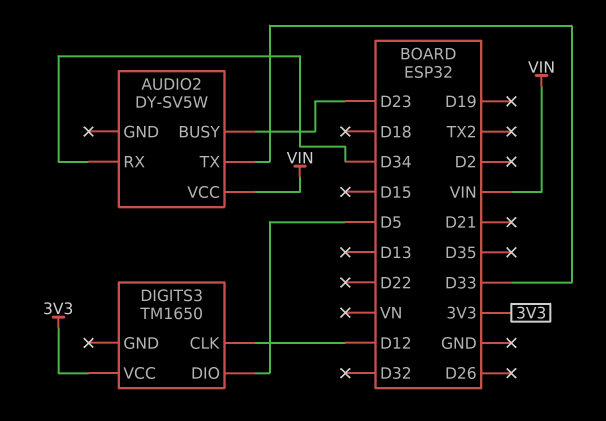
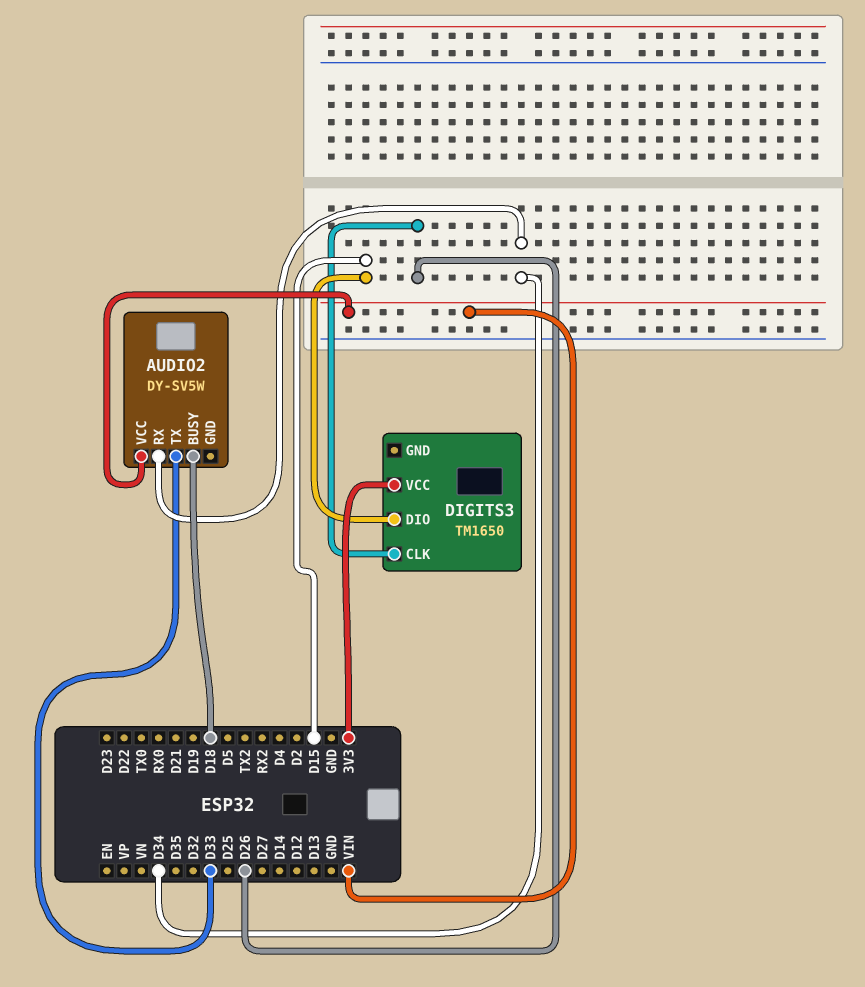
AUDIO2 pin BUSY: D23 -> D18
DIGITS3 pin CLK: D12 -> D26
DIGITS3 pin DIO: D5 -> D15

